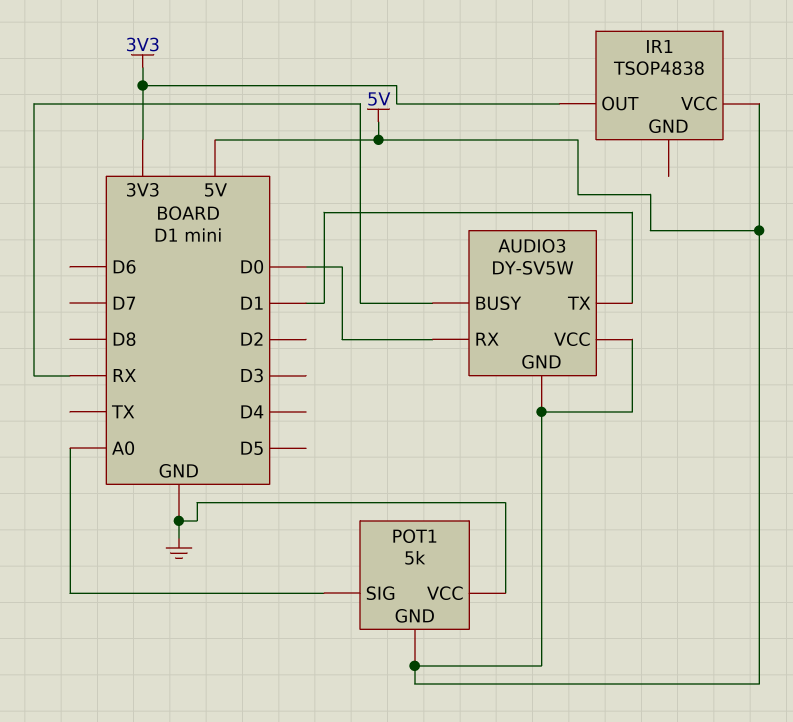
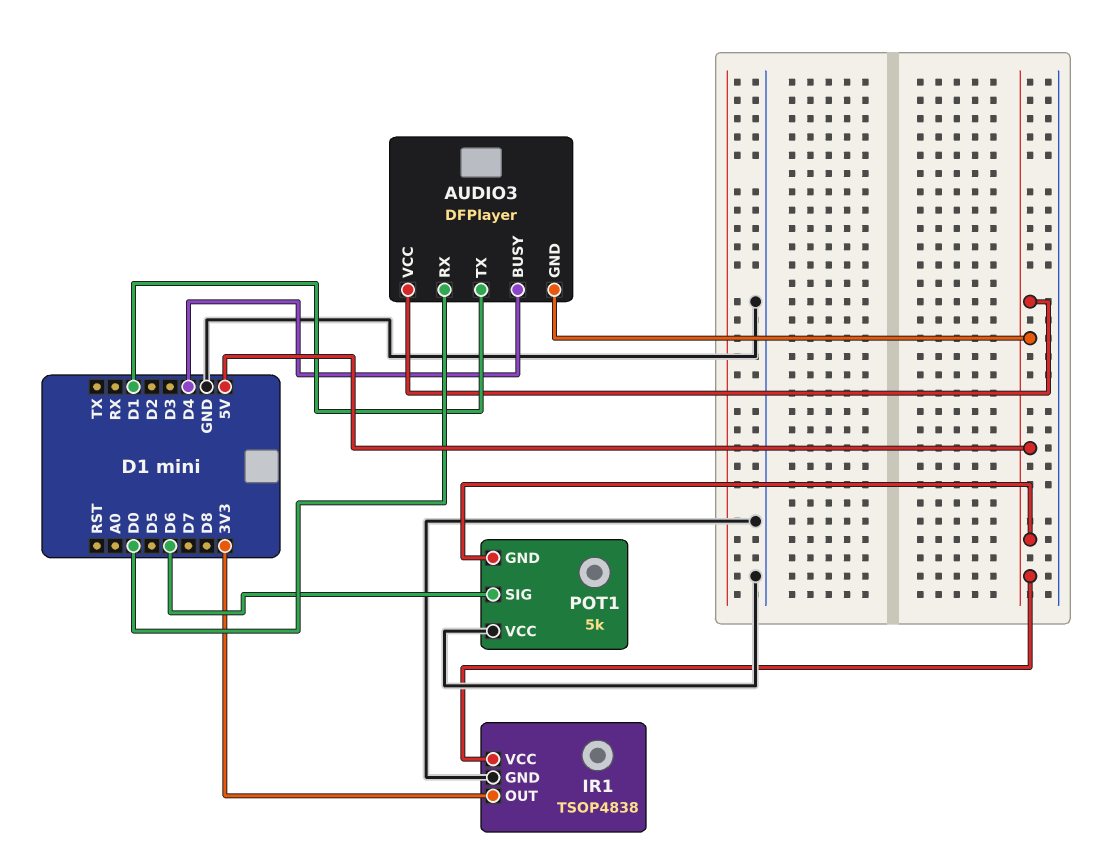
AUDIO3: DY-SV5W -> DFPlayer
AUDIO3 pin BUSY: RX -> D4
IR1 pin GND: none -> GND
POT1 pin SIG: A0 -> D6

